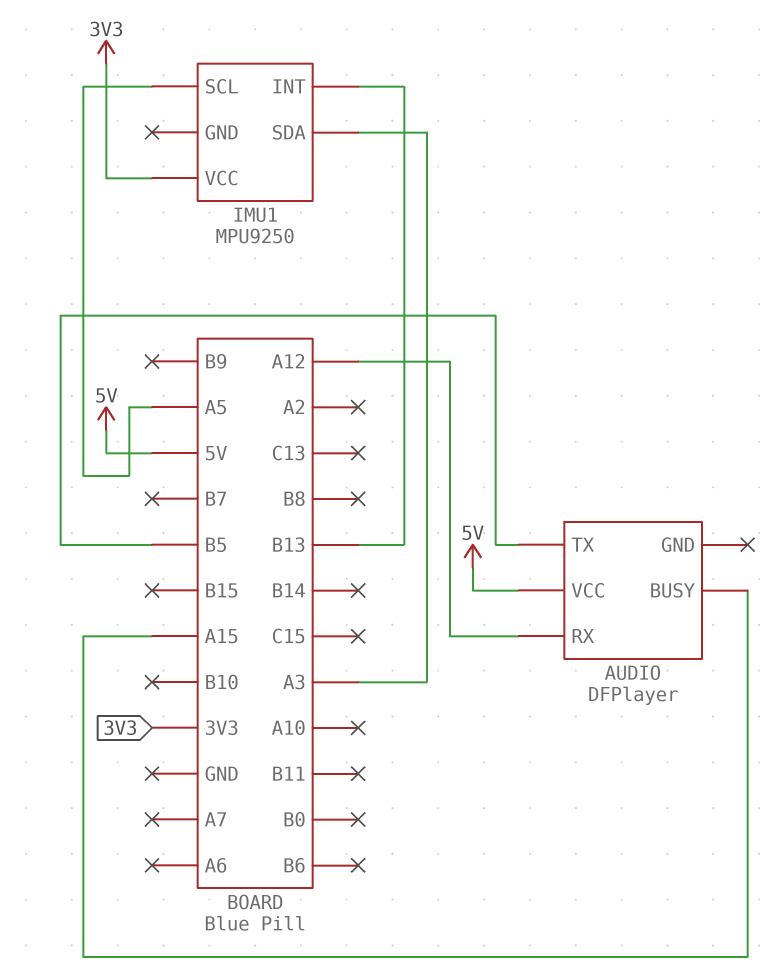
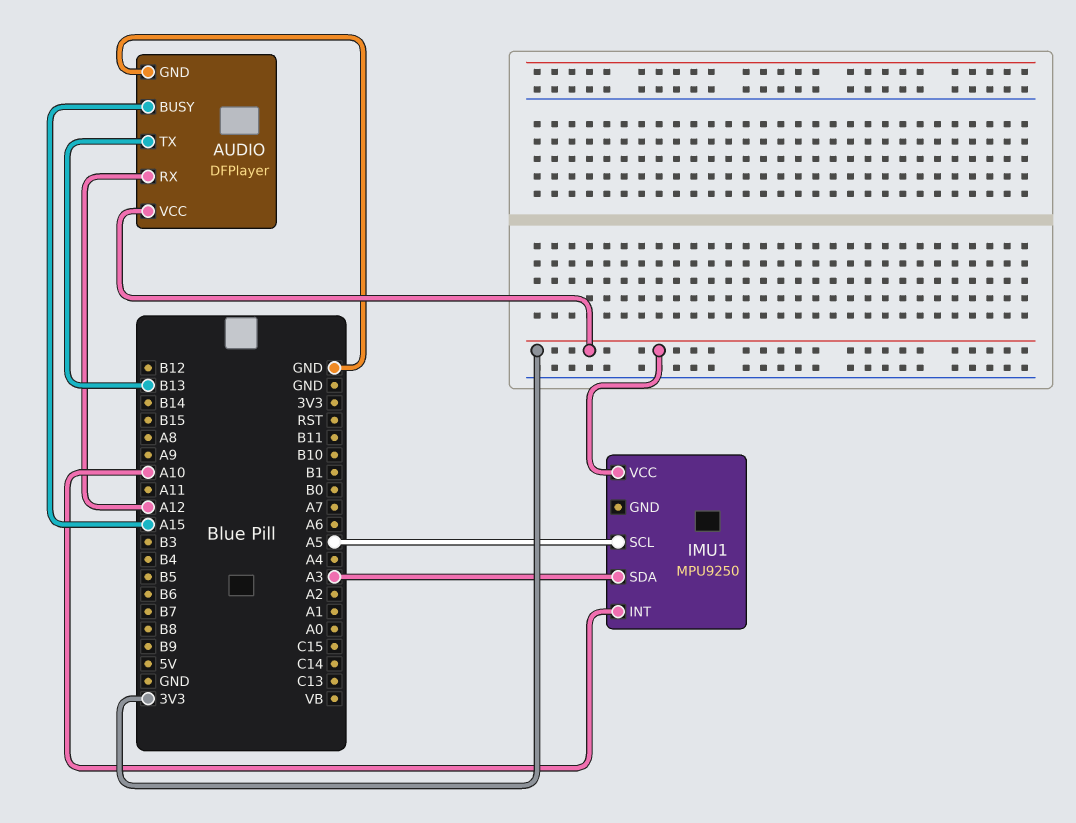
AUDIO pin GND: none -> GND
AUDIO pin TX: B5 -> B13
AUDIO pin VCC: 5V -> 3V3
IMU1 pin INT: B13 -> A10

